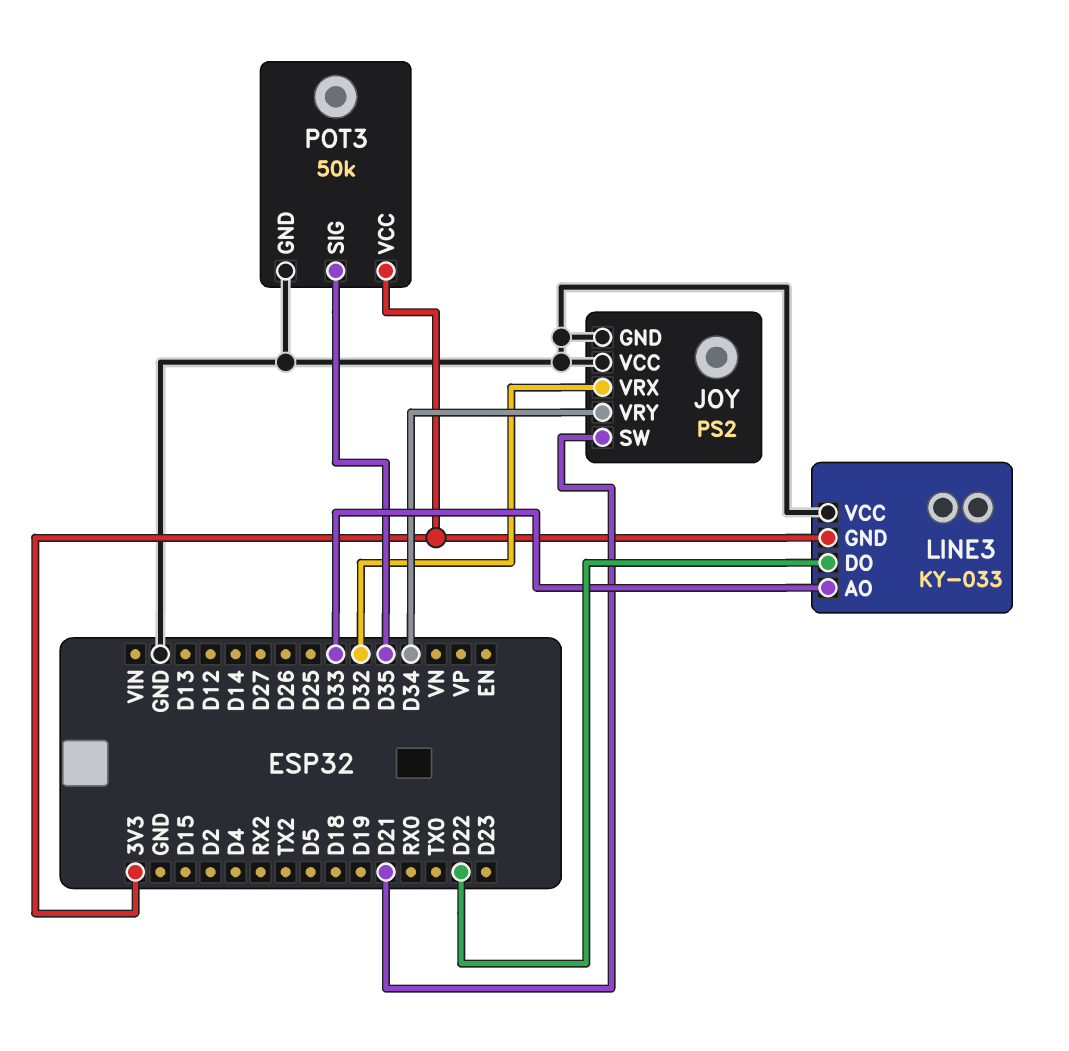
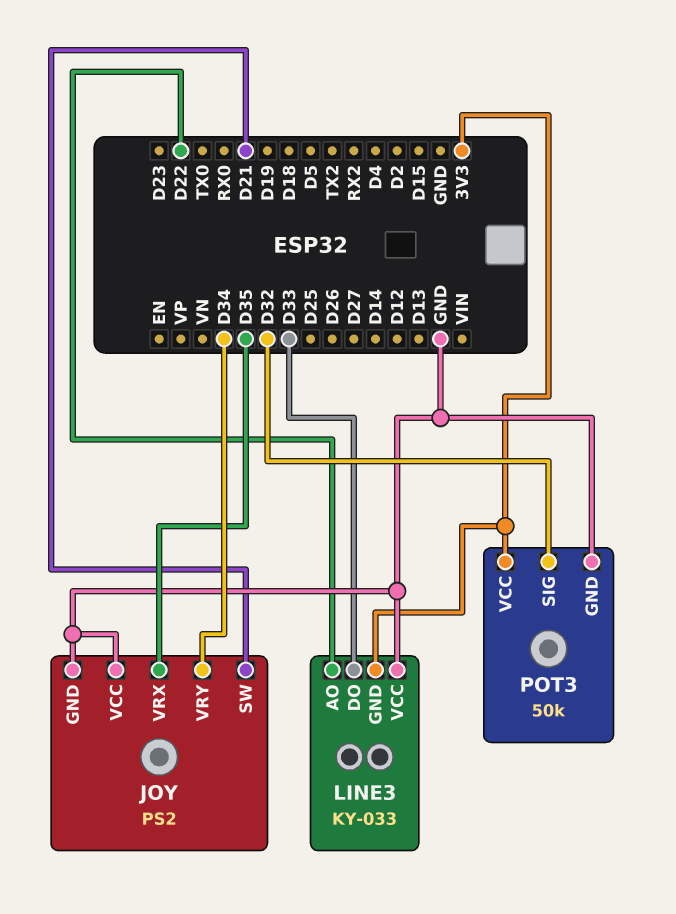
JOY pin VRX: D32 -> D35
LINE3 pin AO: D33 -> D22
LINE3 pin DO: D22 -> D33
POT3 pin SIG: D35 -> D32

